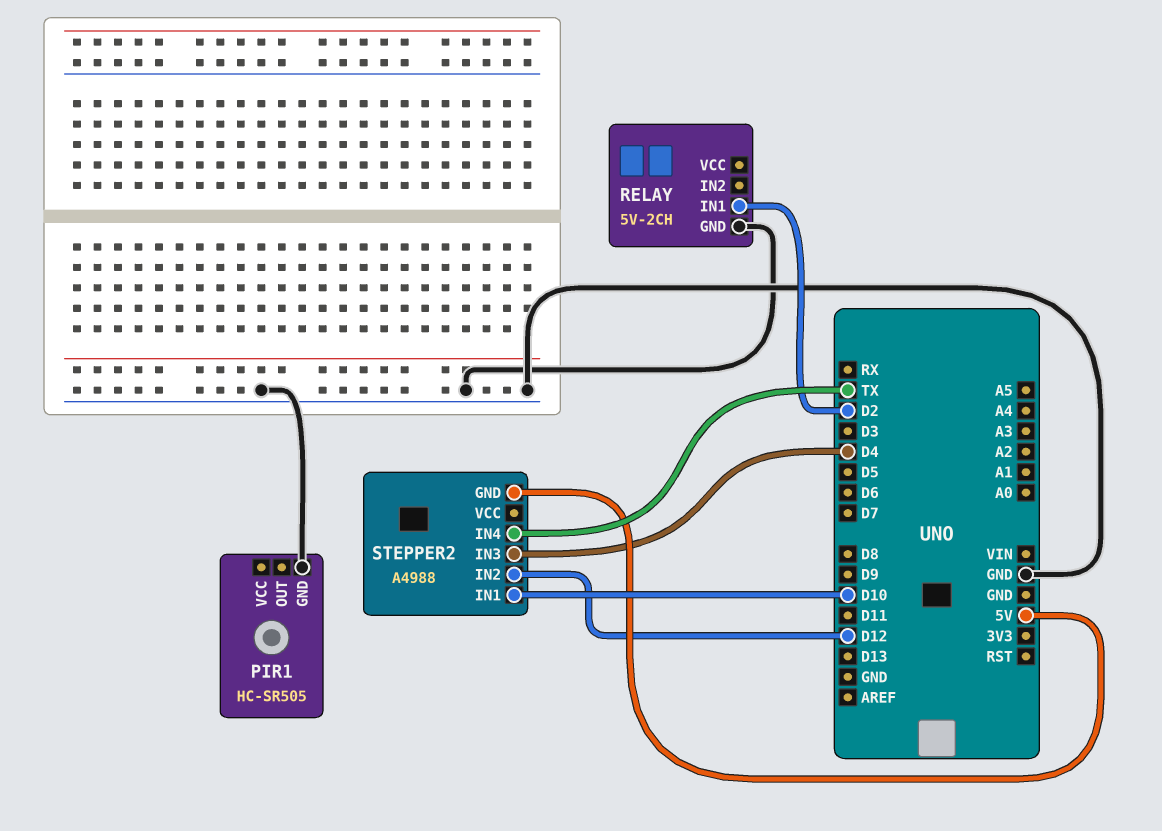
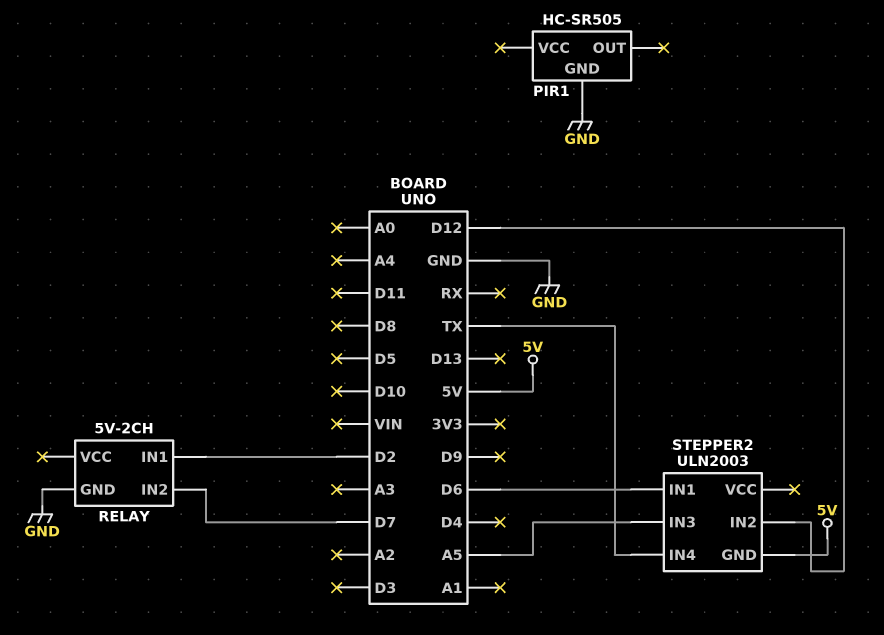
RELAY pin IN2: none -> D7
STEPPER2: A4988 -> ULN2003
STEPPER2 pin IN1: D10 -> D6
STEPPER2 pin IN3: D4 -> A5

